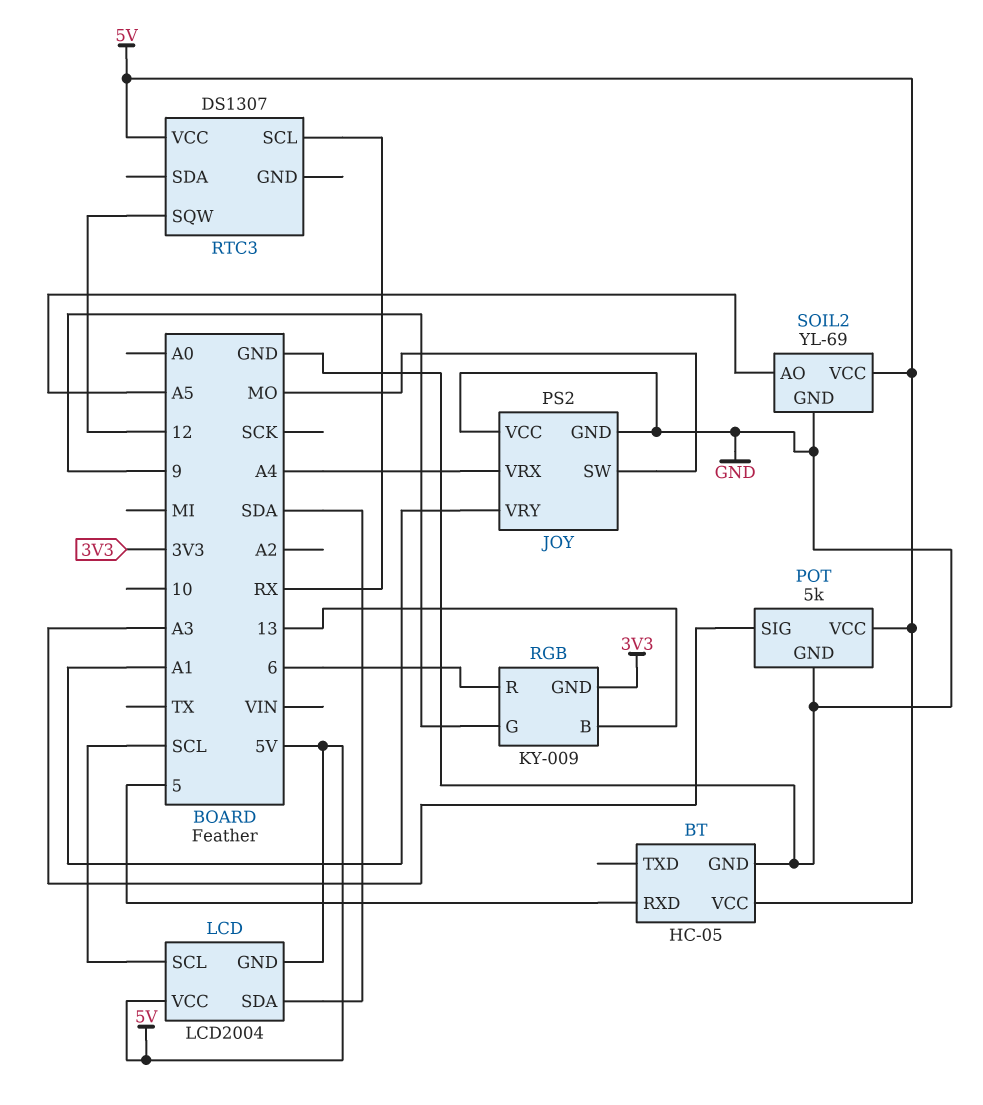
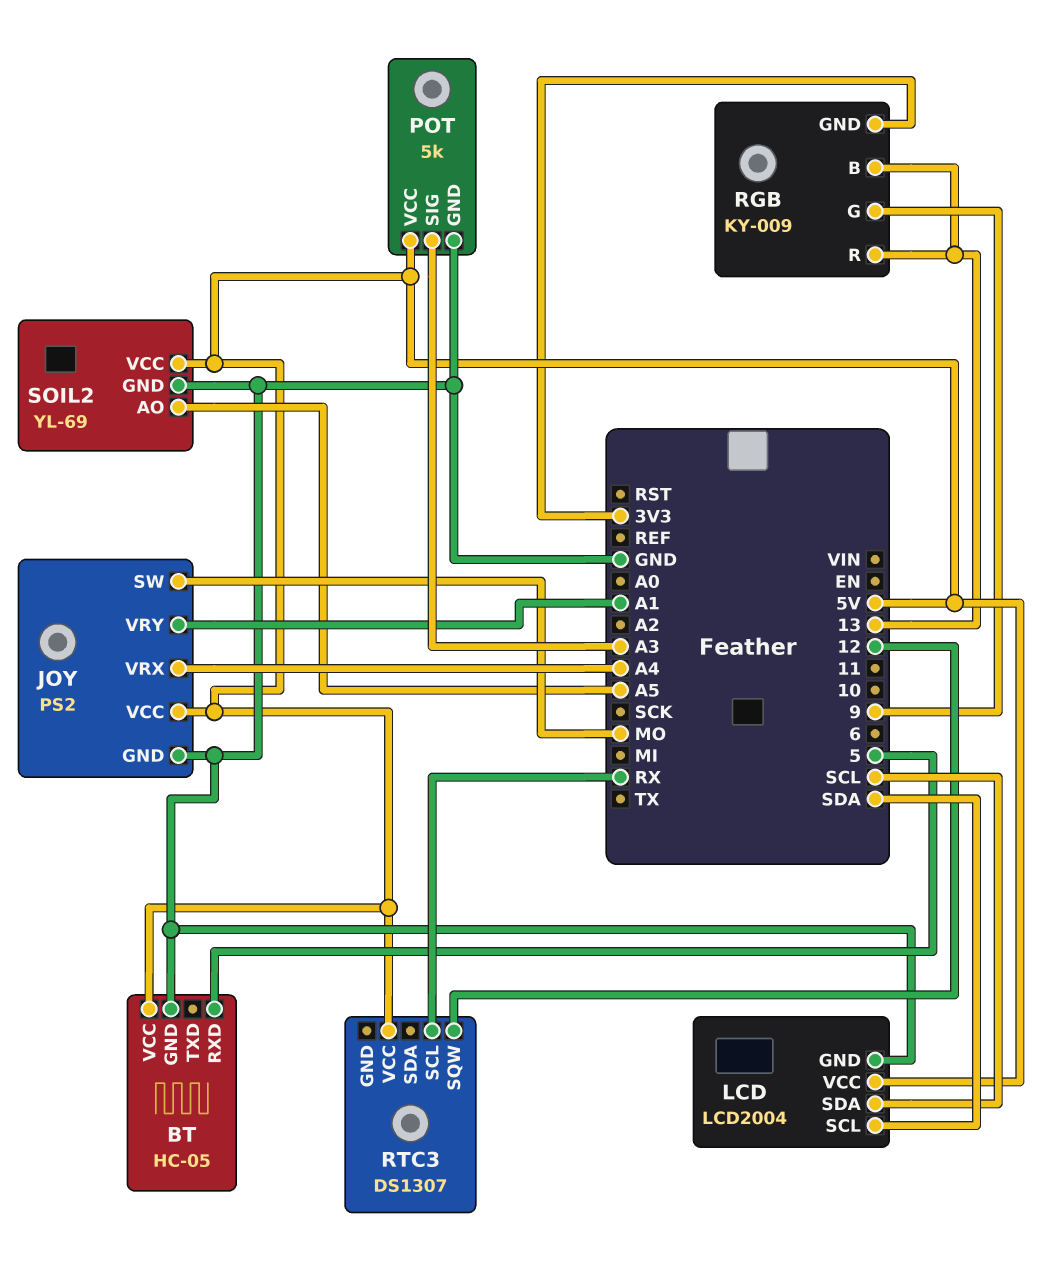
JOY pin VCC: GND -> 5V
LCD pin GND: 5V -> GND
LCD pin SCL: SCL -> SDA
LCD pin SDA: SDA -> SCL
RGB pin R: 6 -> 13

